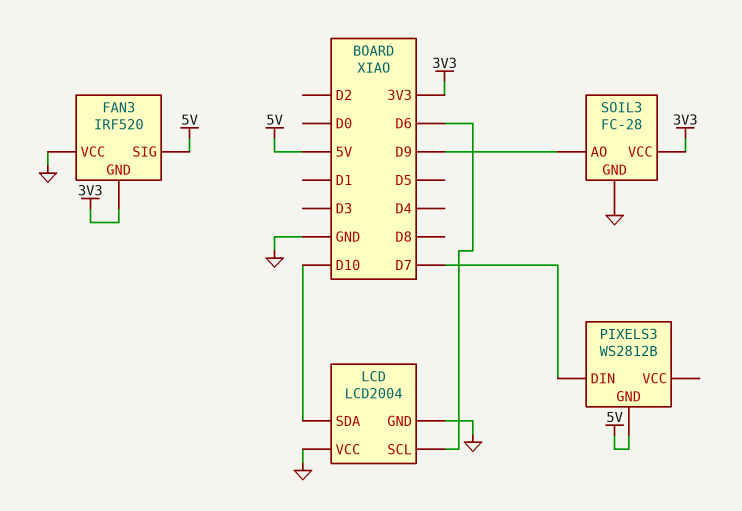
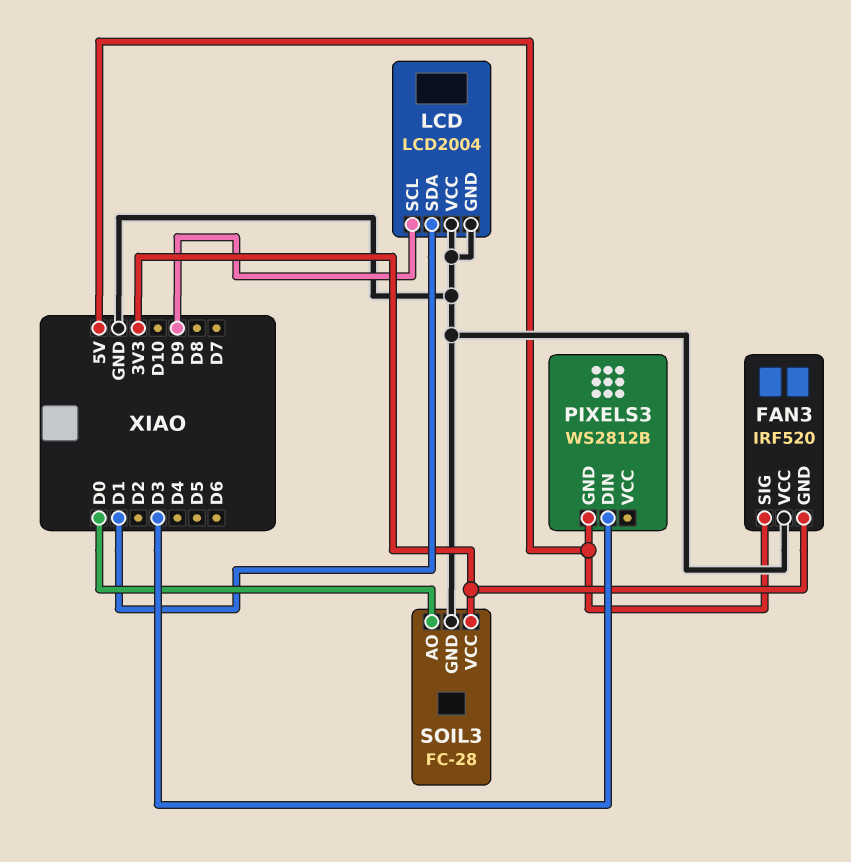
LCD pin SCL: D6 -> D9
LCD pin SDA: D10 -> D1
PIXELS3 pin DIN: D7 -> D3
SOIL3 pin AO: D9 -> D0

